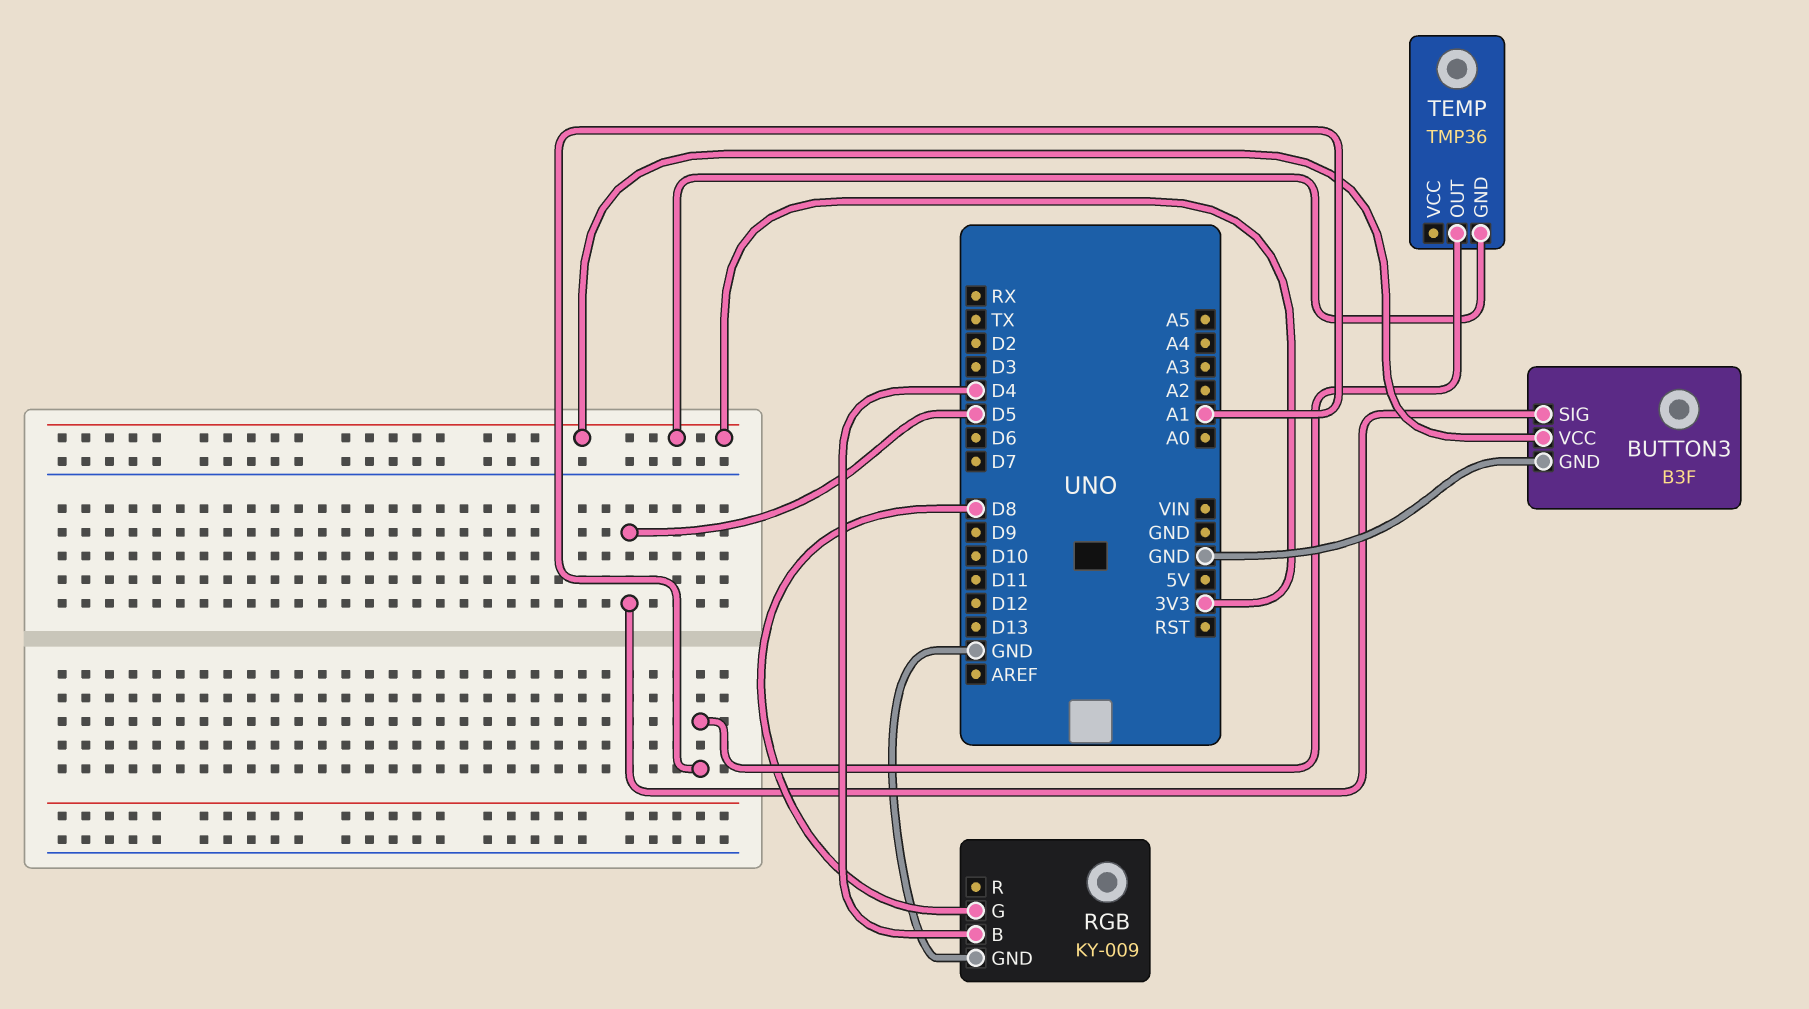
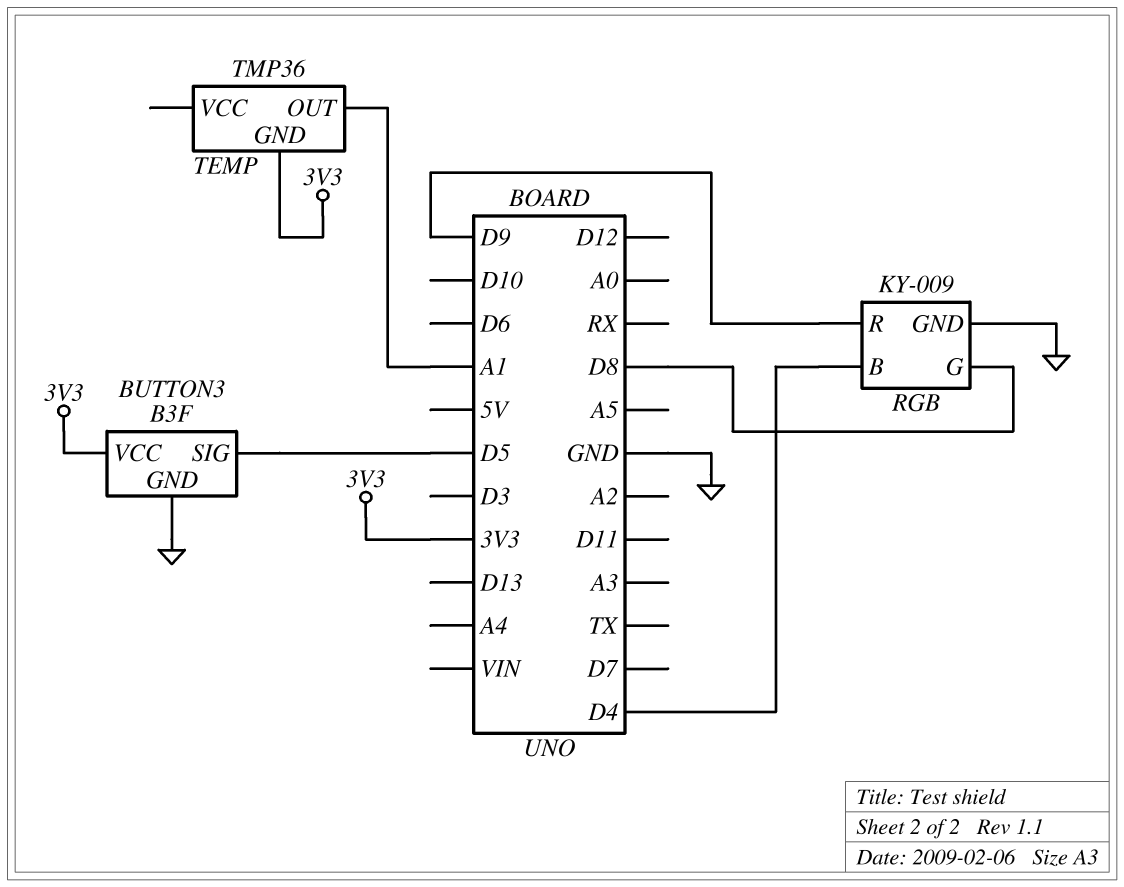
RGB pin R: none -> D9

